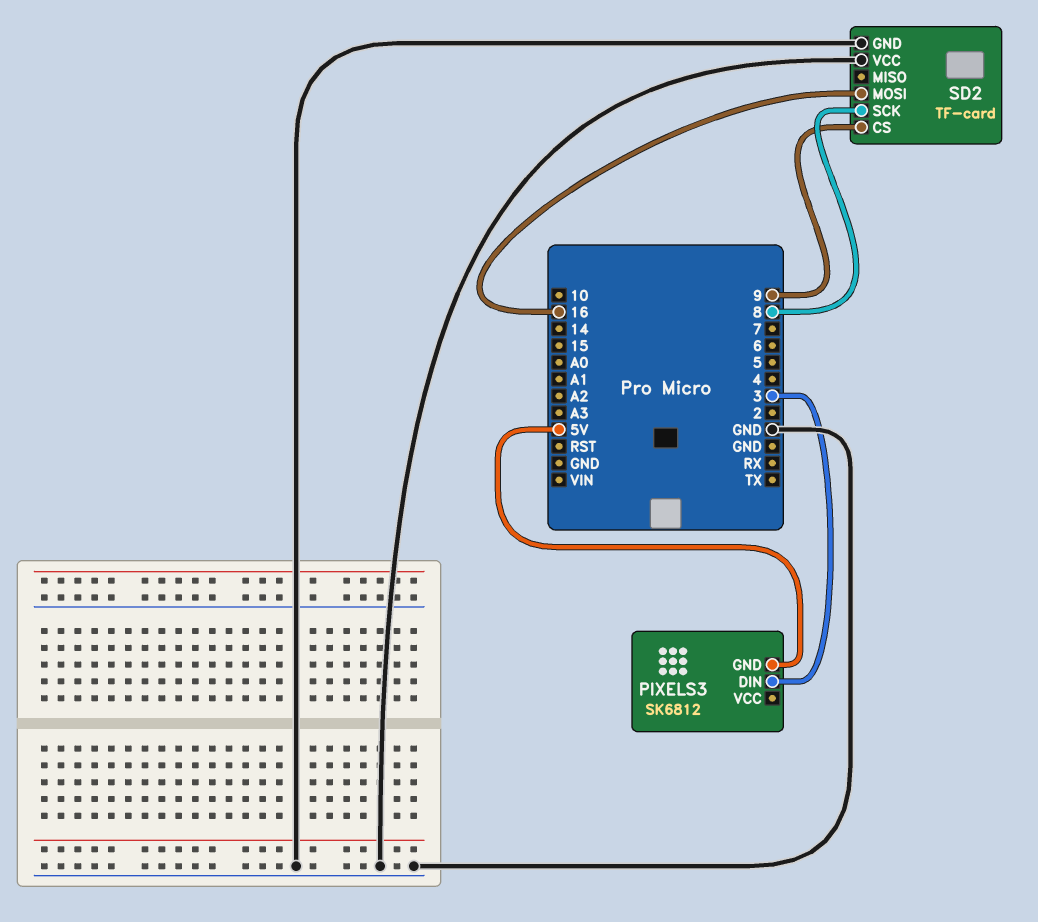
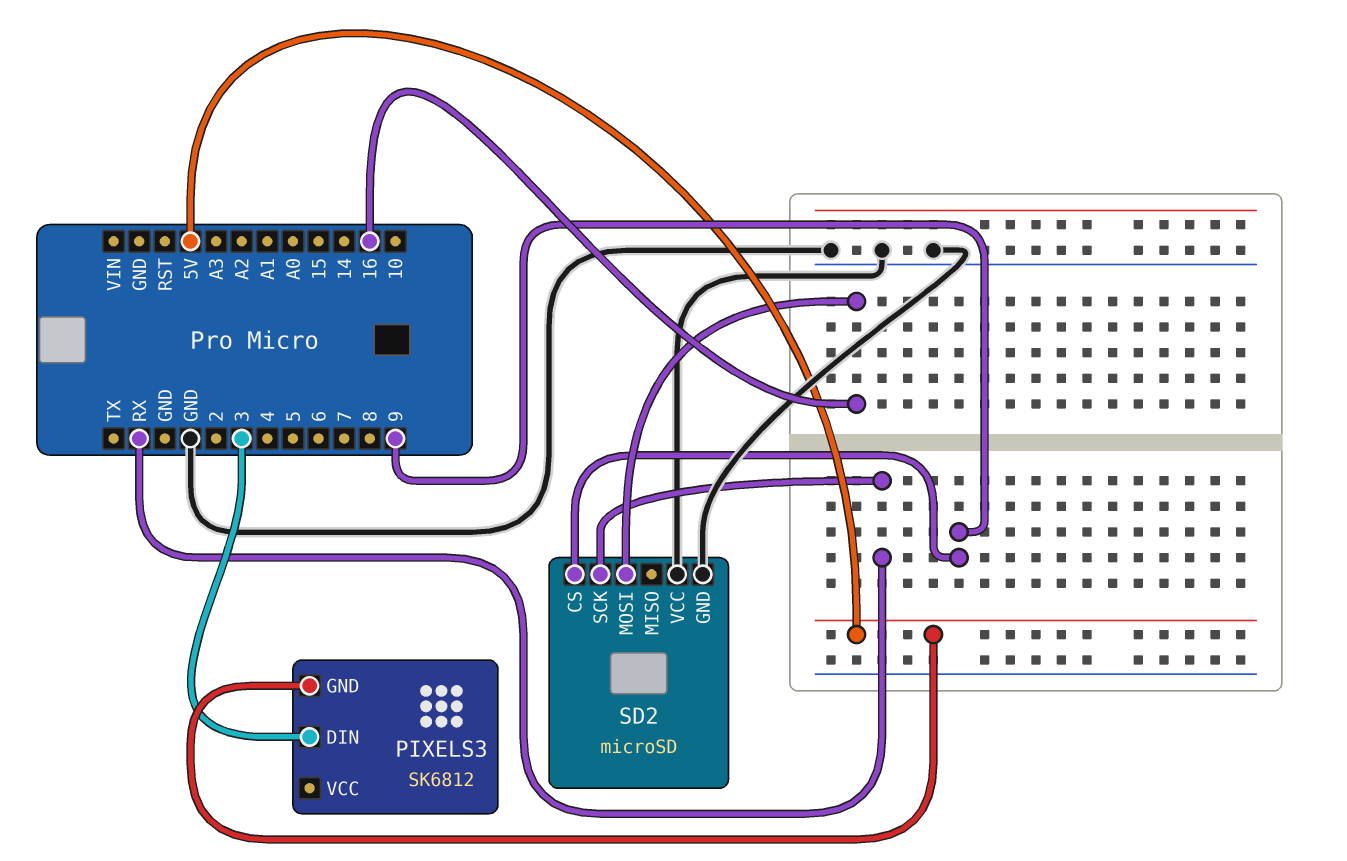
SD2: TF-card -> microSD
SD2 pin SCK: 8 -> RX

